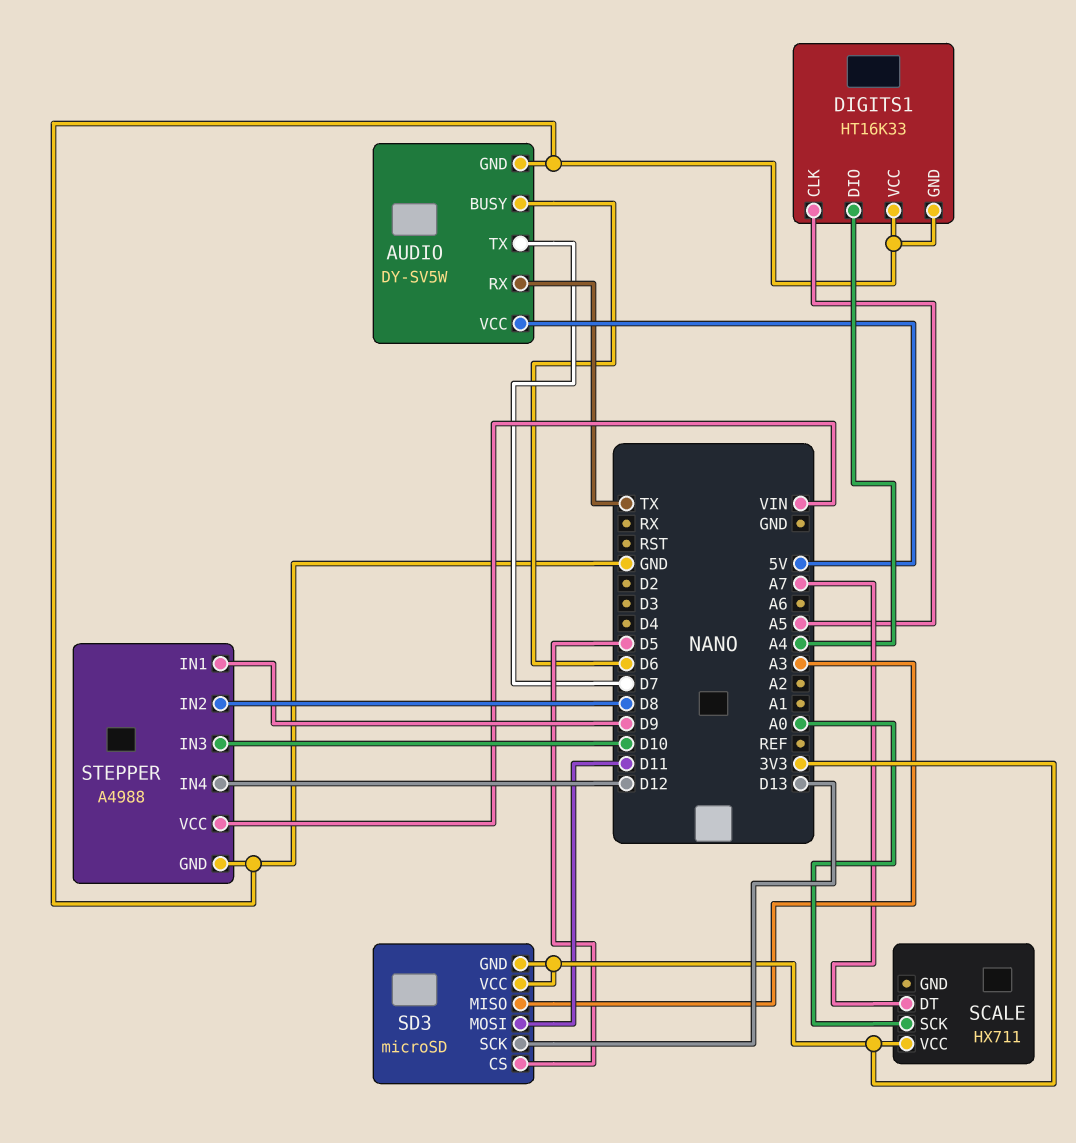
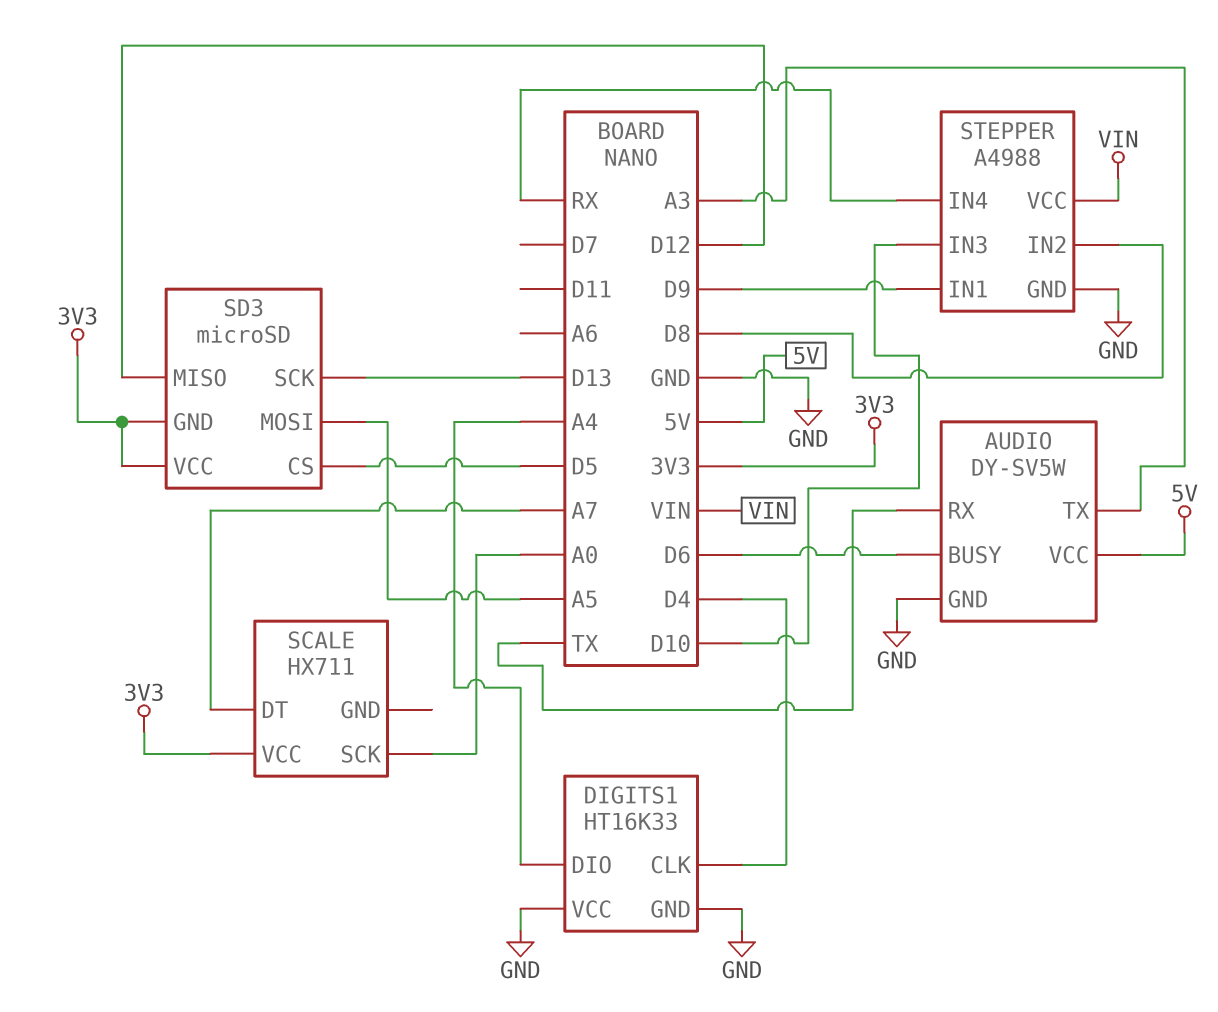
AUDIO pin TX: D7 -> A3
DIGITS1 pin CLK: A5 -> D4
SD3 pin MISO: A3 -> D12
SD3 pin MOSI: D11 -> A5
STEPPER pin IN4: D12 -> RX

